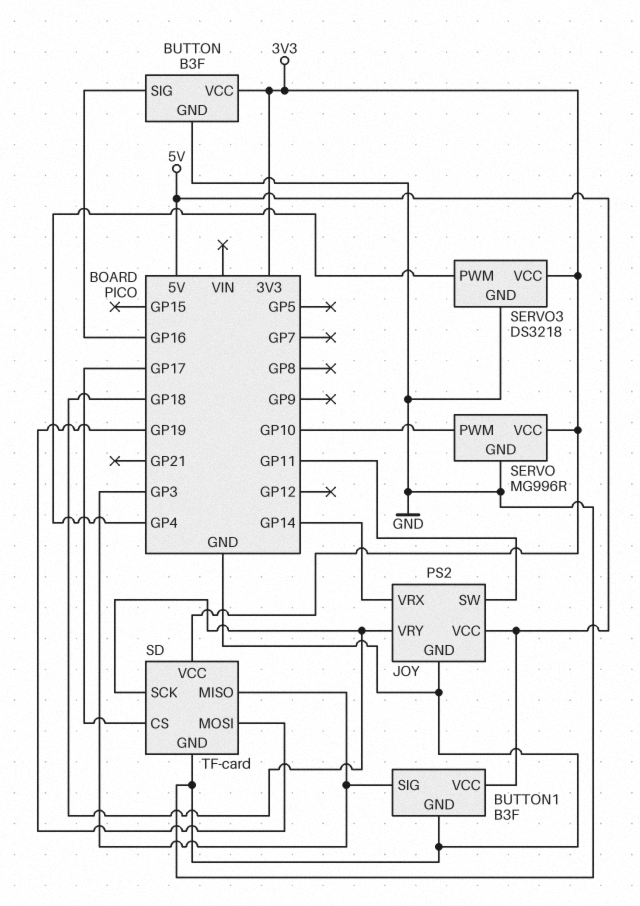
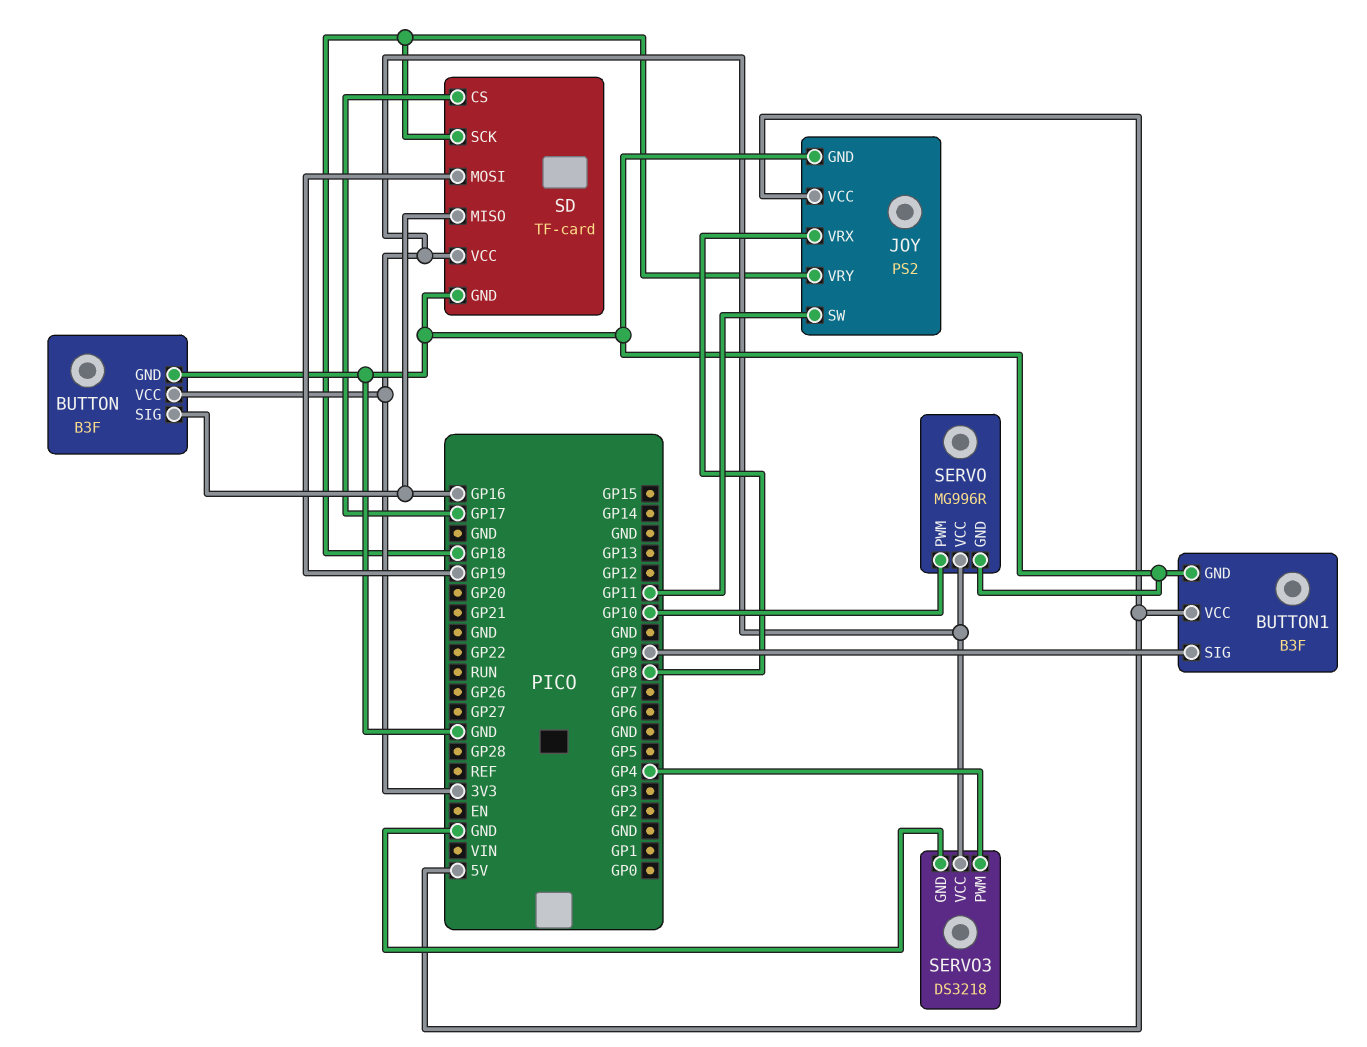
BUTTON1 pin SIG: GP3 -> GP9
JOY pin VRX: GP14 -> GP8
SD pin MISO: GP3 -> GP16

